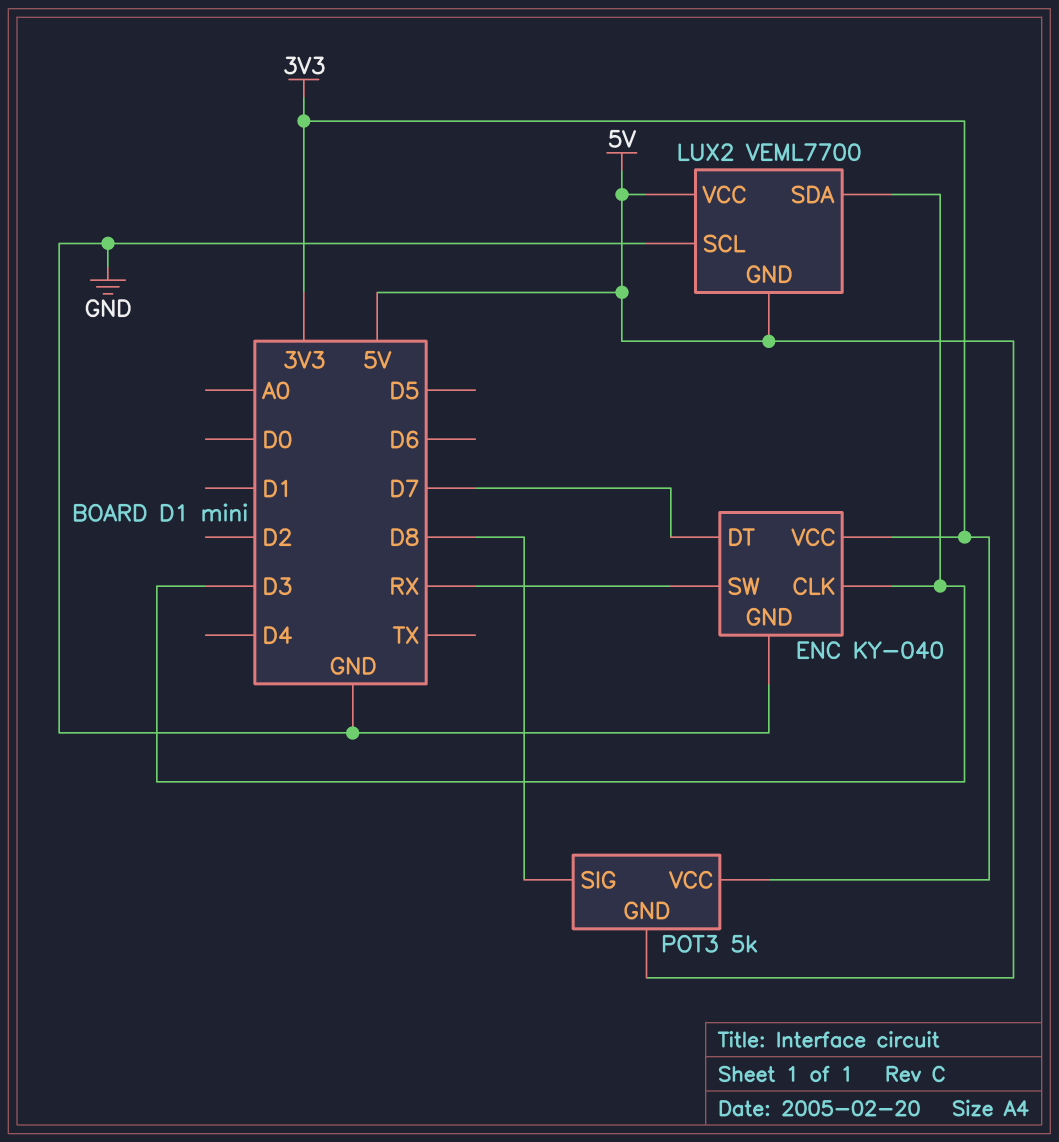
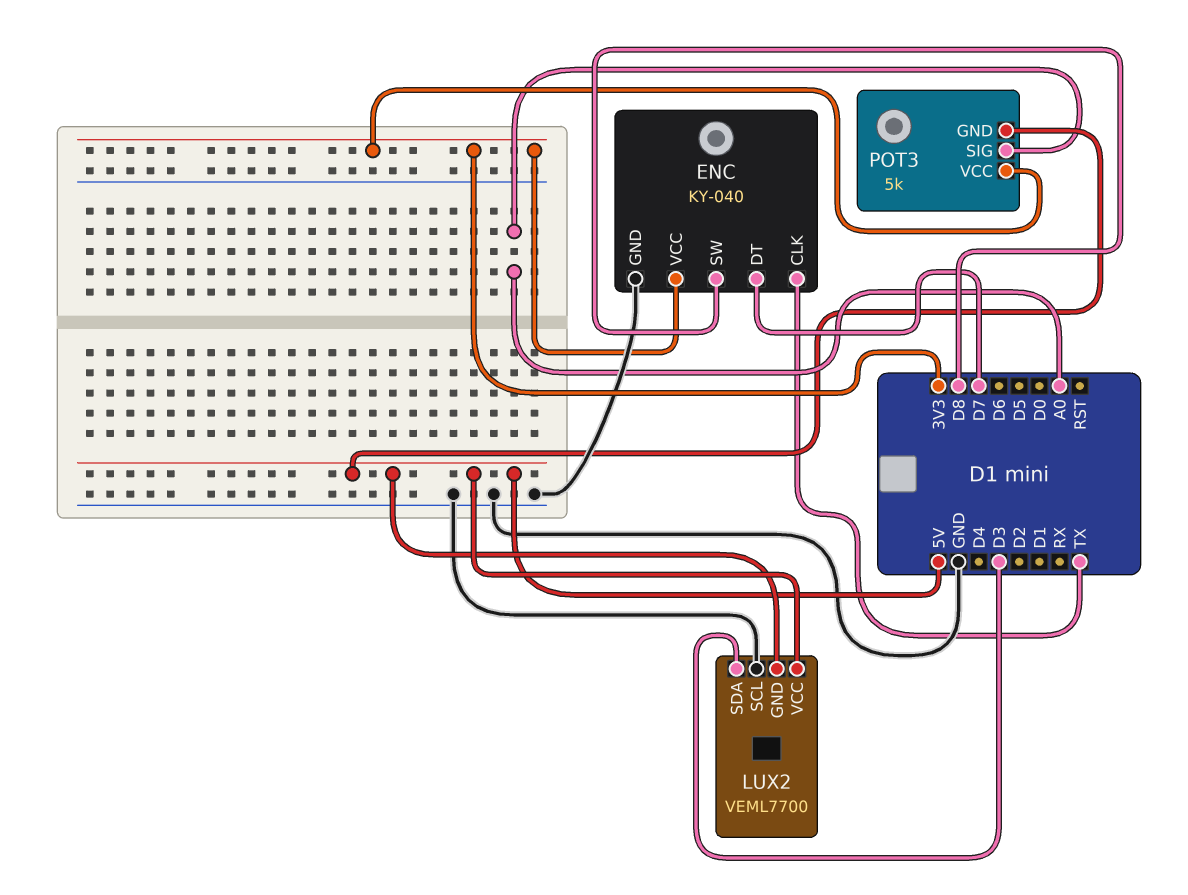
ENC pin CLK: D3 -> TX
ENC pin SW: RX -> D8
POT3 pin SIG: D8 -> A0

